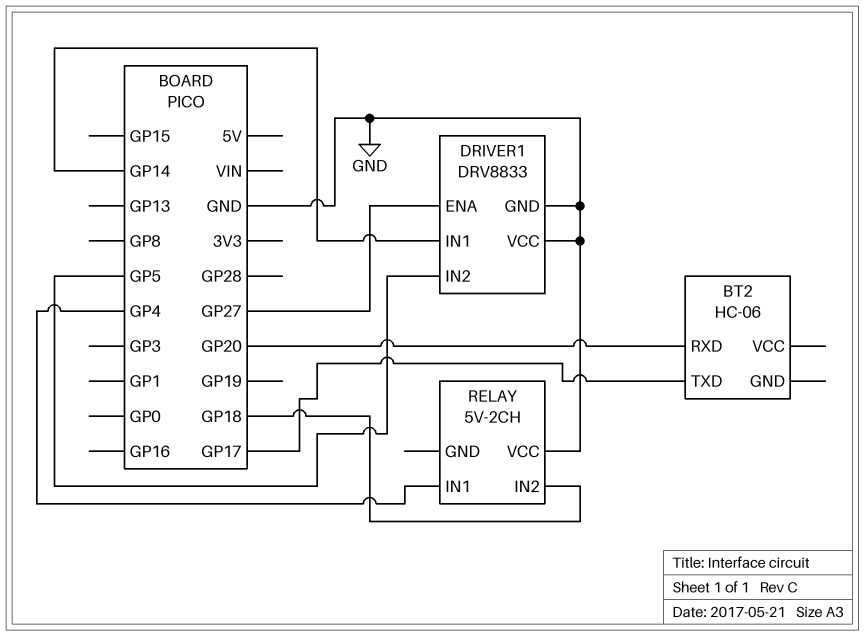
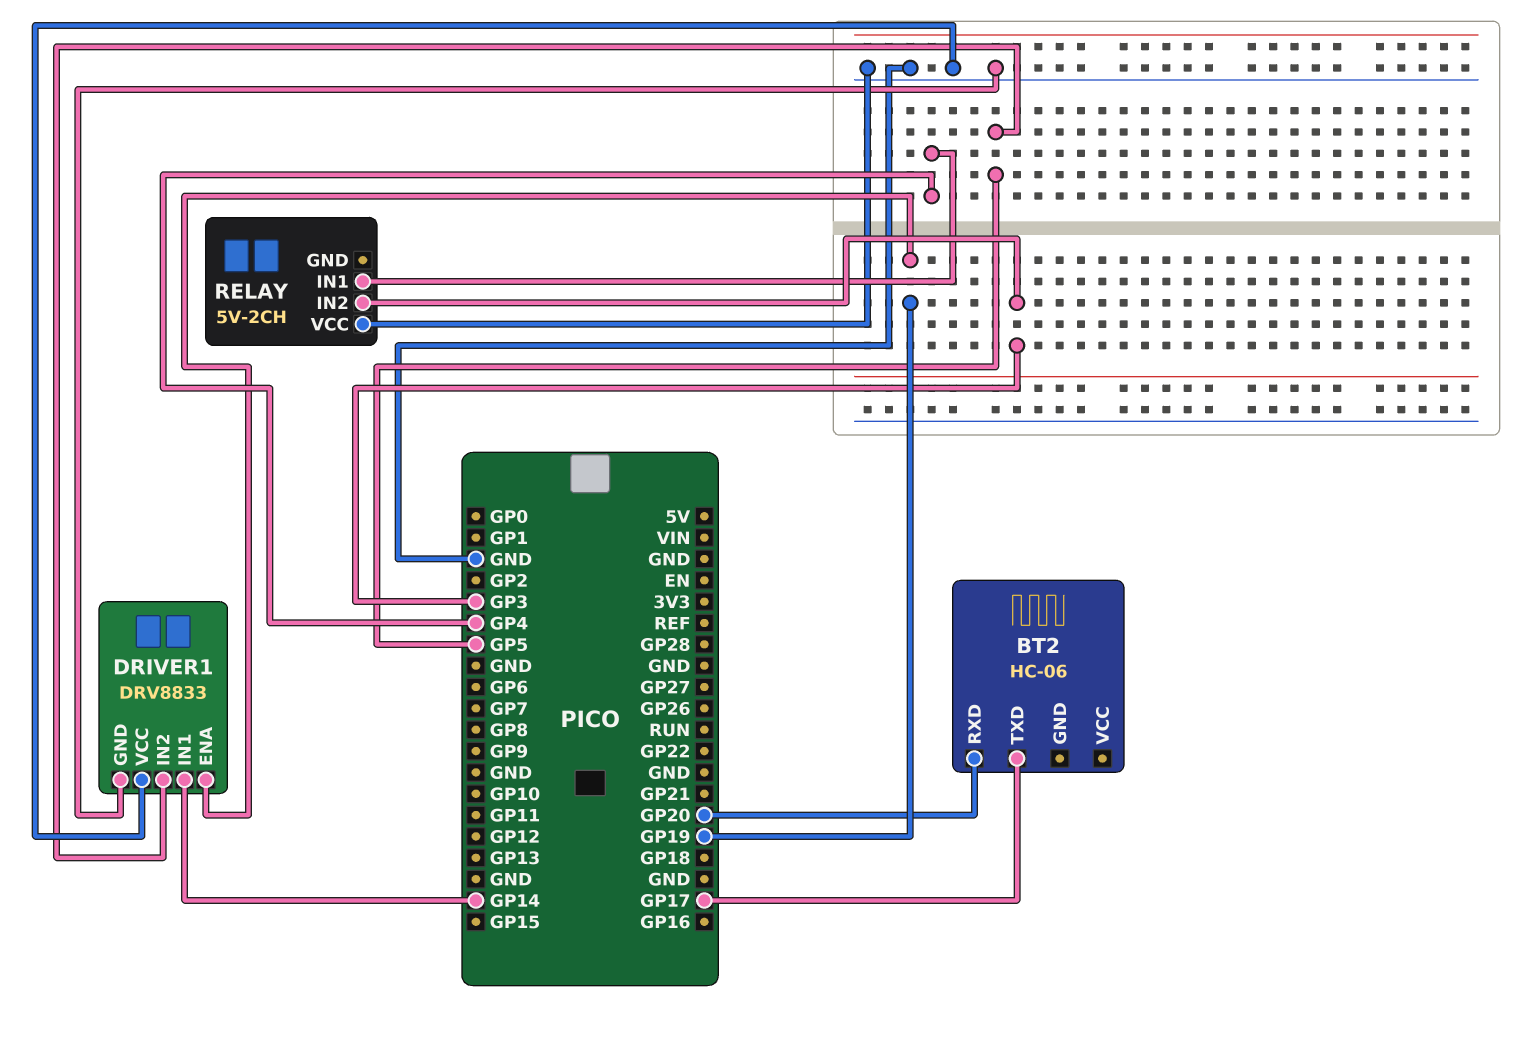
DRIVER1 pin ENA: GP27 -> GP19
RELAY pin IN2: GP18 -> GP3

